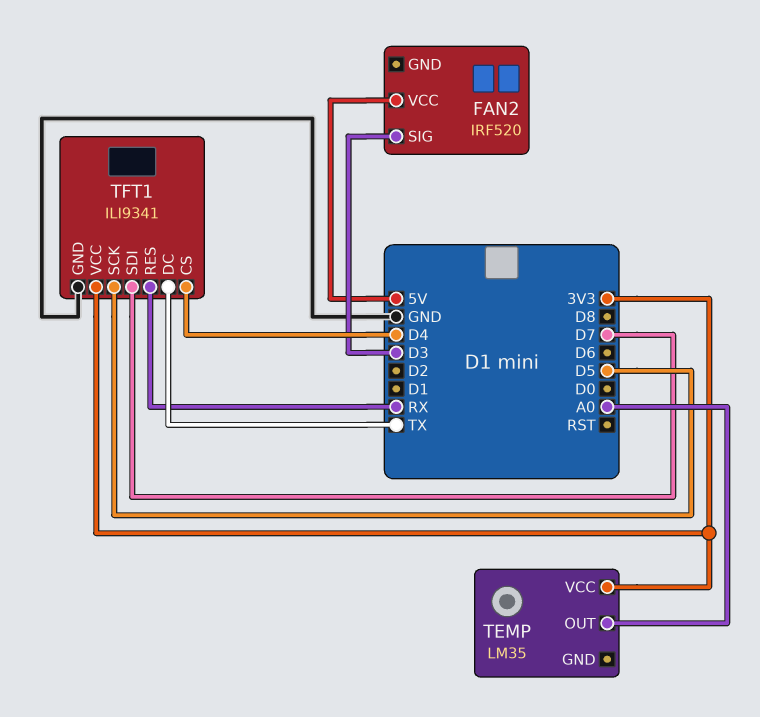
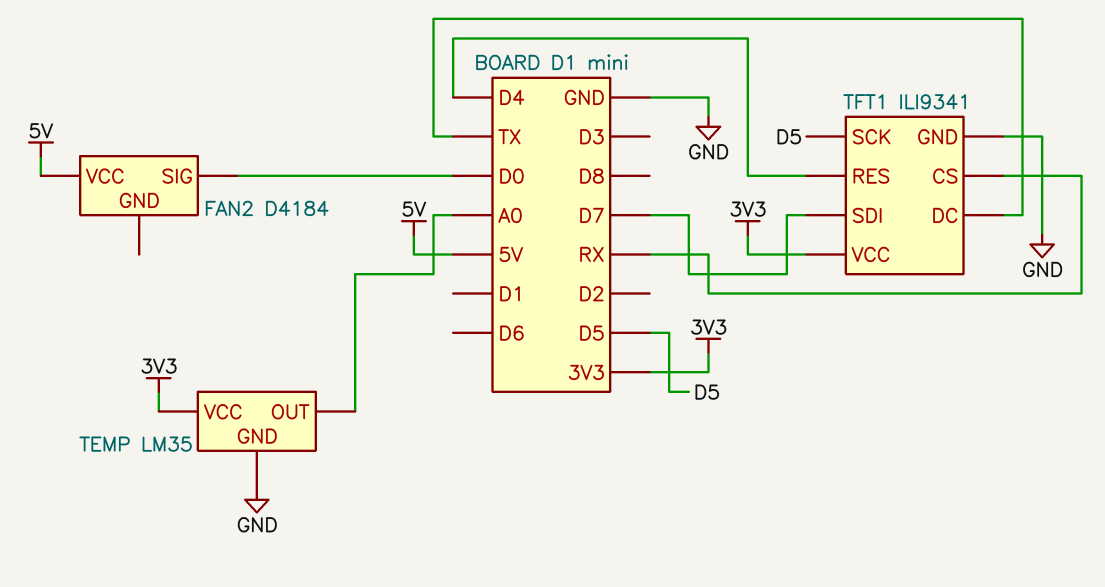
FAN2: IRF520 -> D4184
FAN2 pin SIG: D3 -> D0
TEMP pin GND: none -> GND
TFT1 pin CS: D4 -> RX
TFT1 pin RES: RX -> D4

